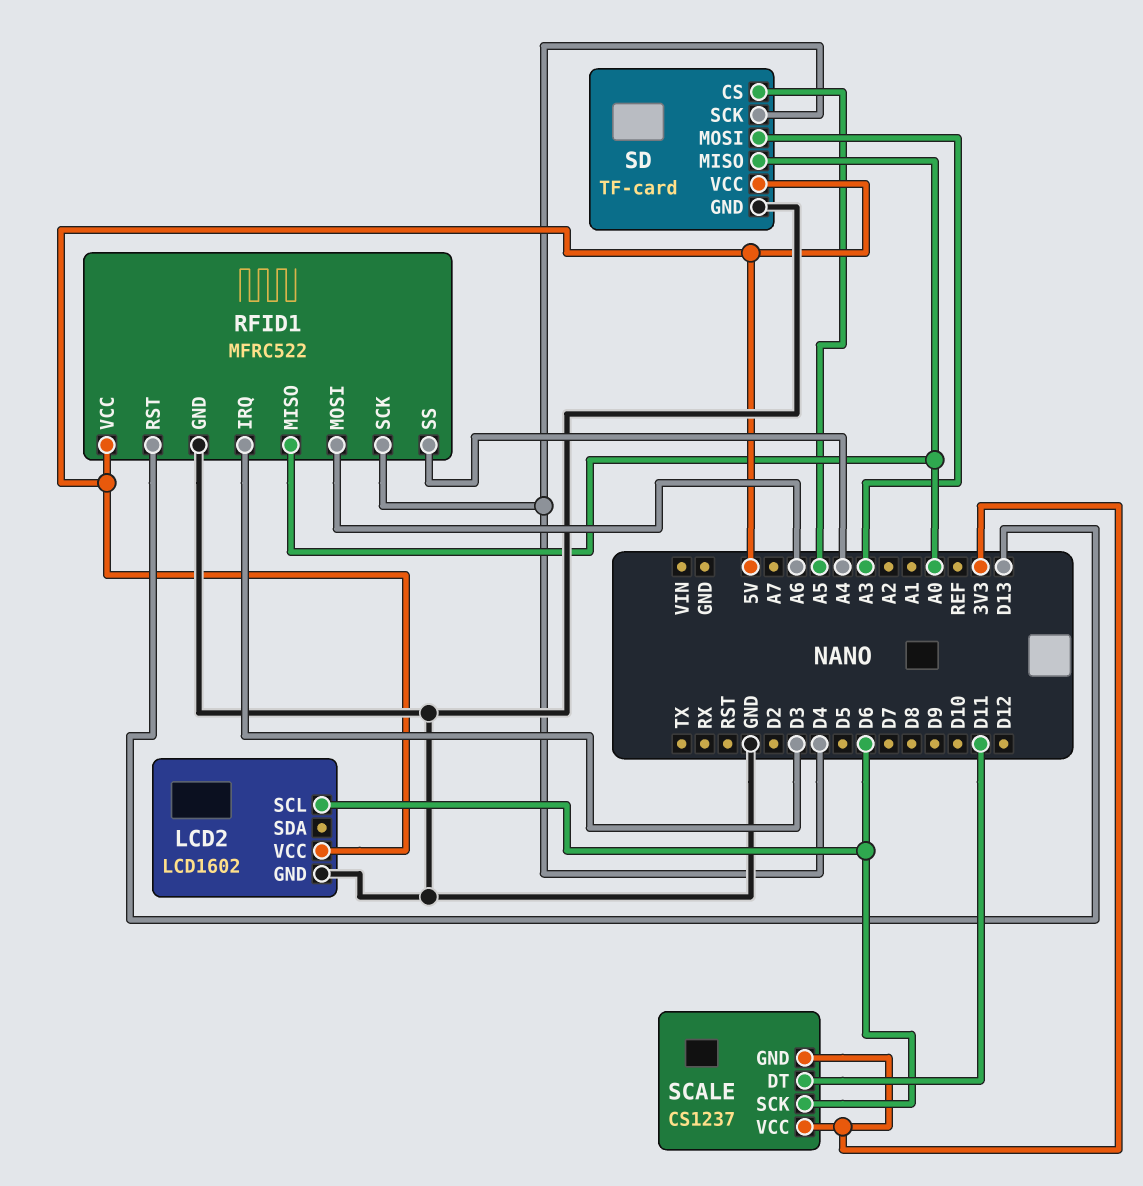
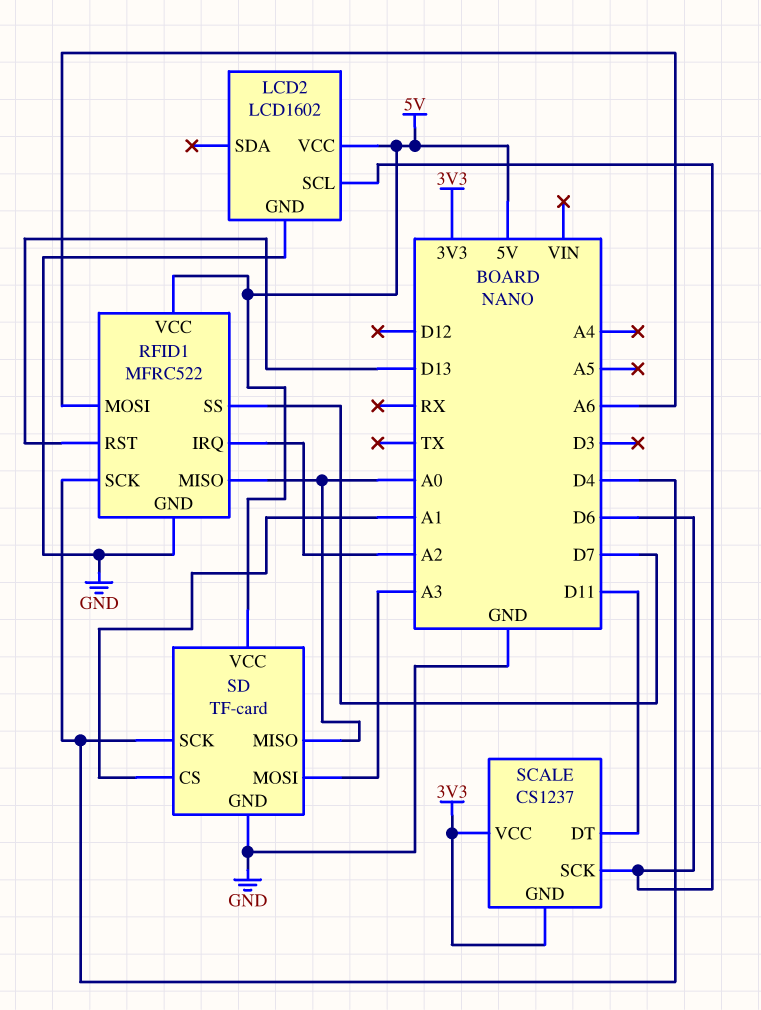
RFID1 pin IRQ: D3 -> A2
RFID1 pin SS: A4 -> D7
SD pin CS: A5 -> A1

